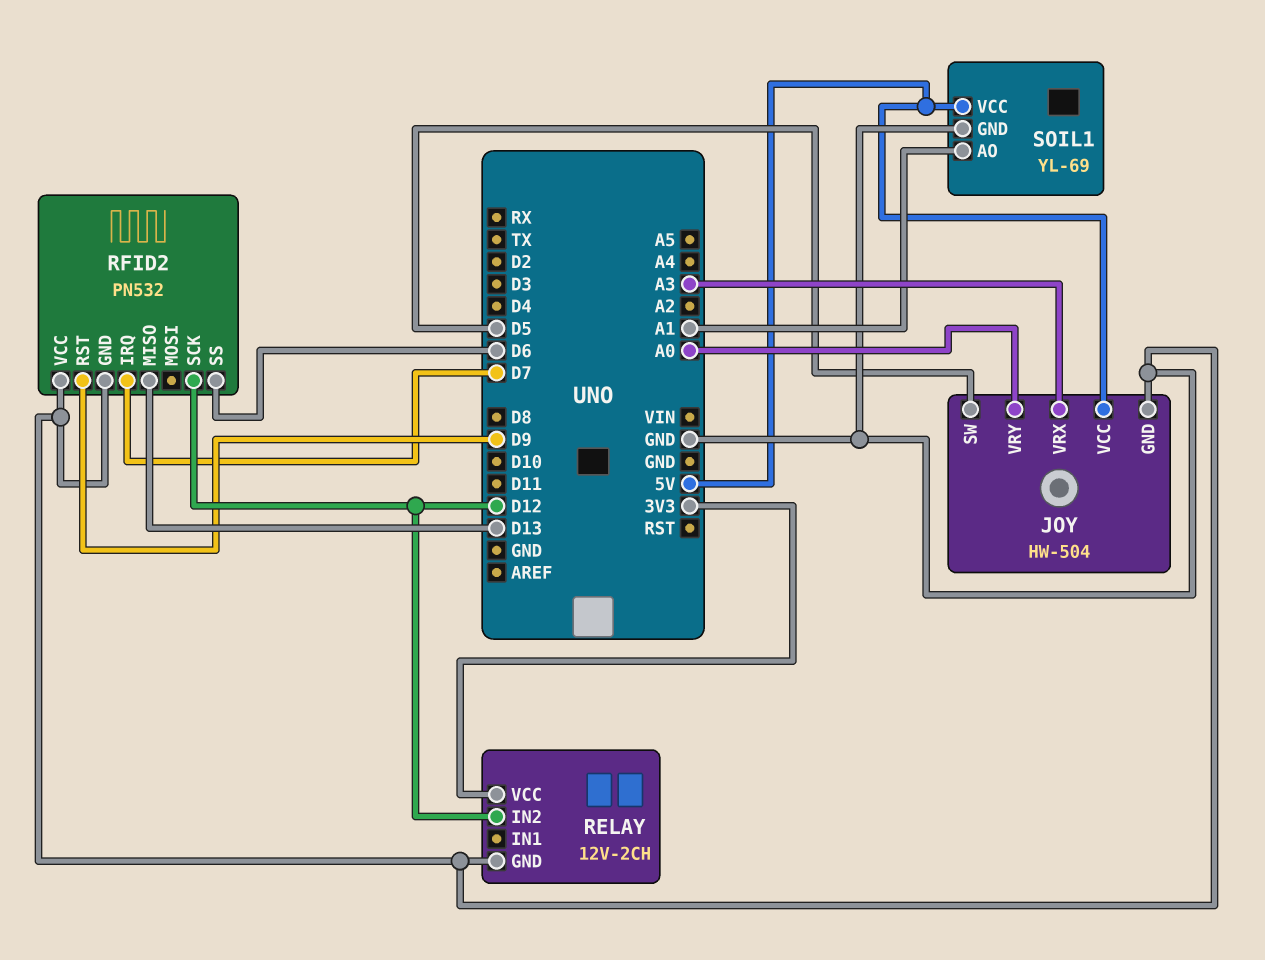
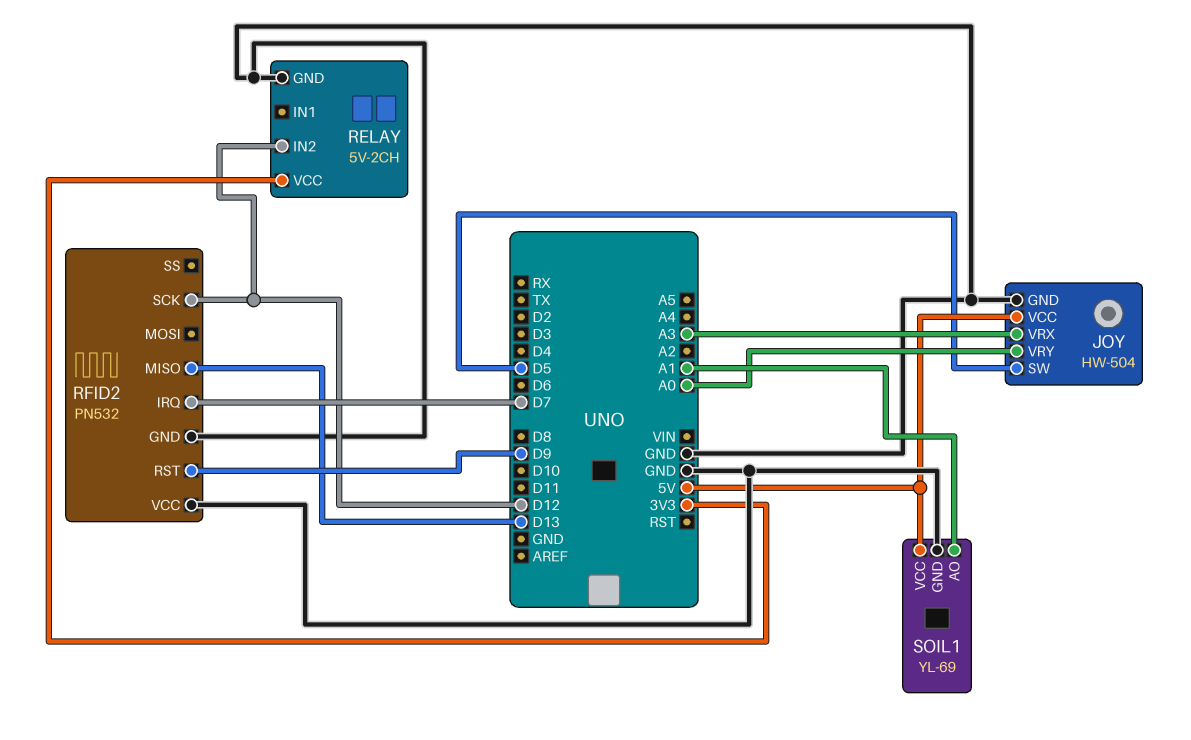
RELAY: 12V-2CH -> 5V-2CH
RFID2 pin SS: D6 -> none

